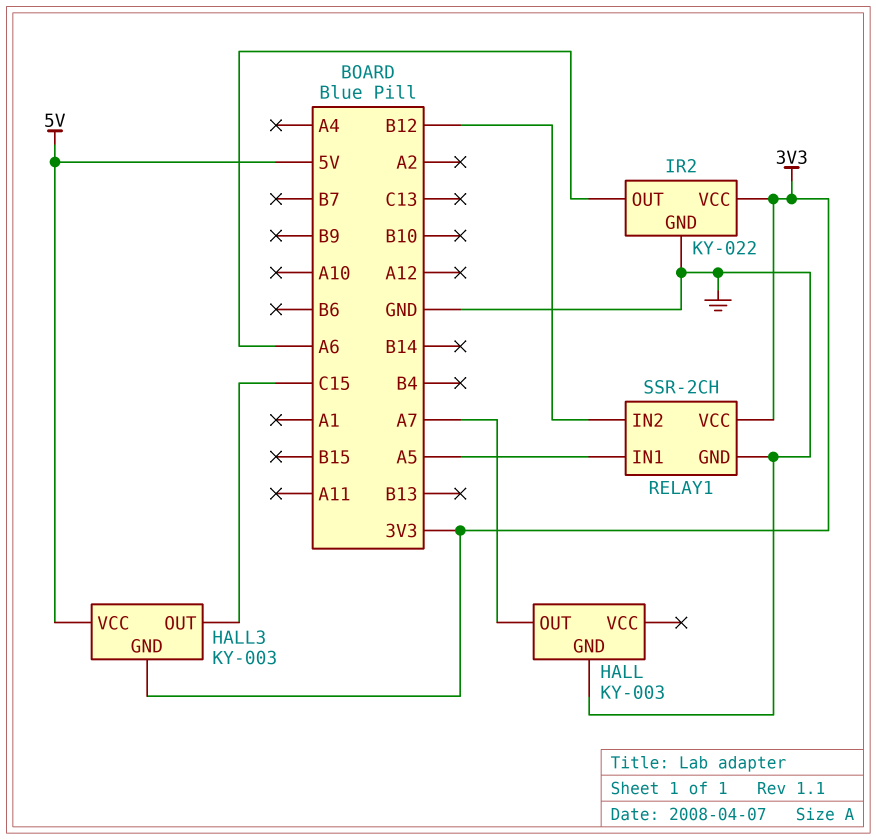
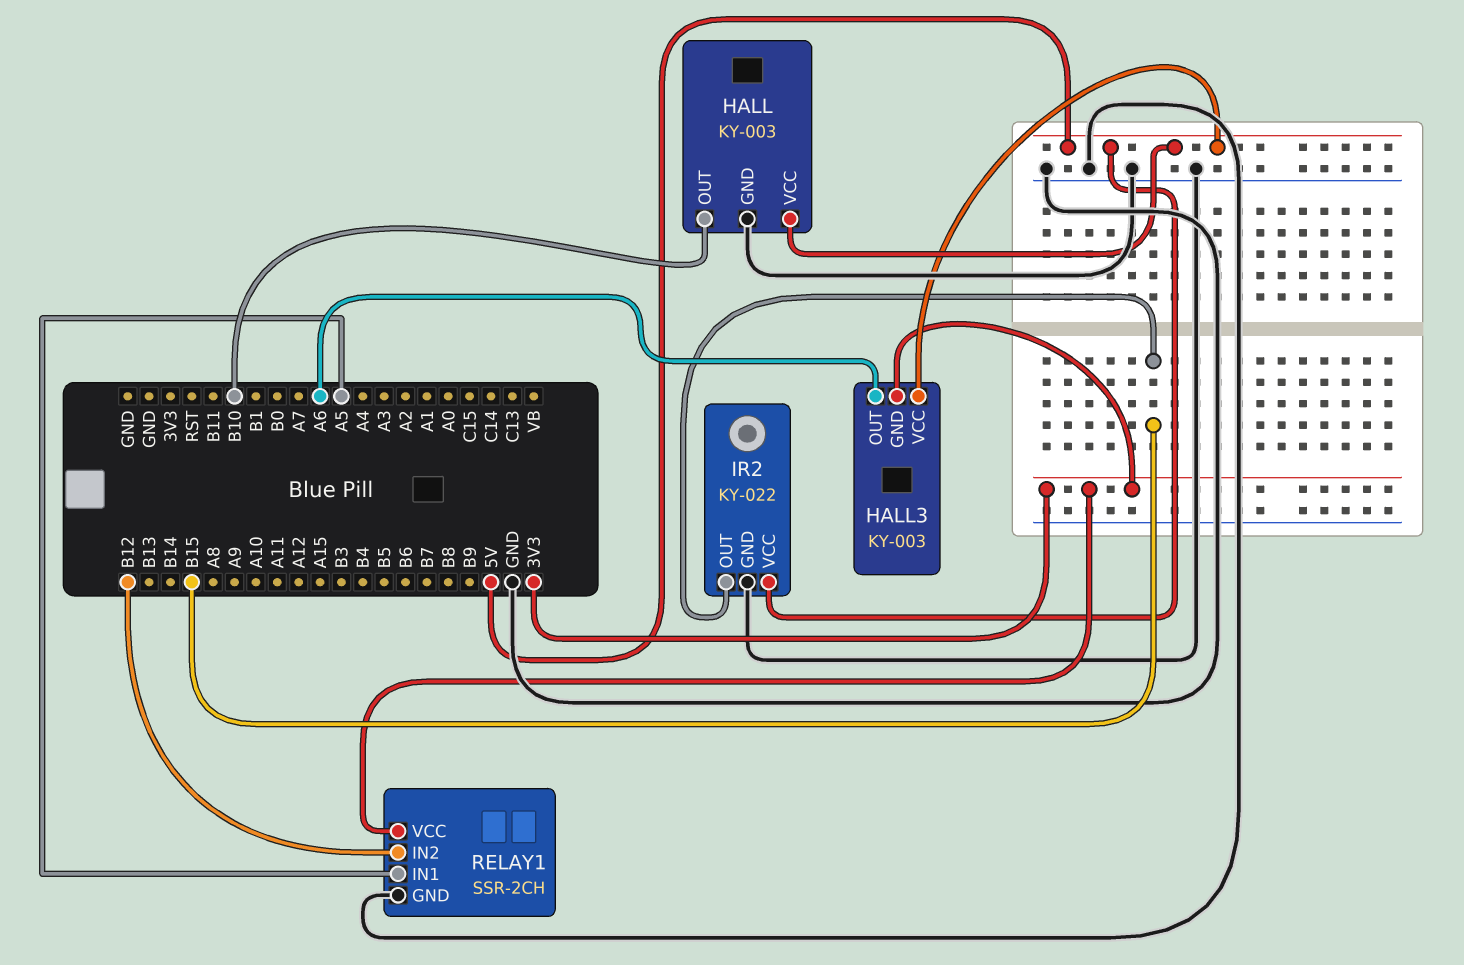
HALL pin OUT: A7 -> B10
HALL pin VCC: none -> 5V
HALL3 pin OUT: C15 -> A6
IR2 pin OUT: A6 -> B15
IR2 pin VCC: 3V3 -> 5V

